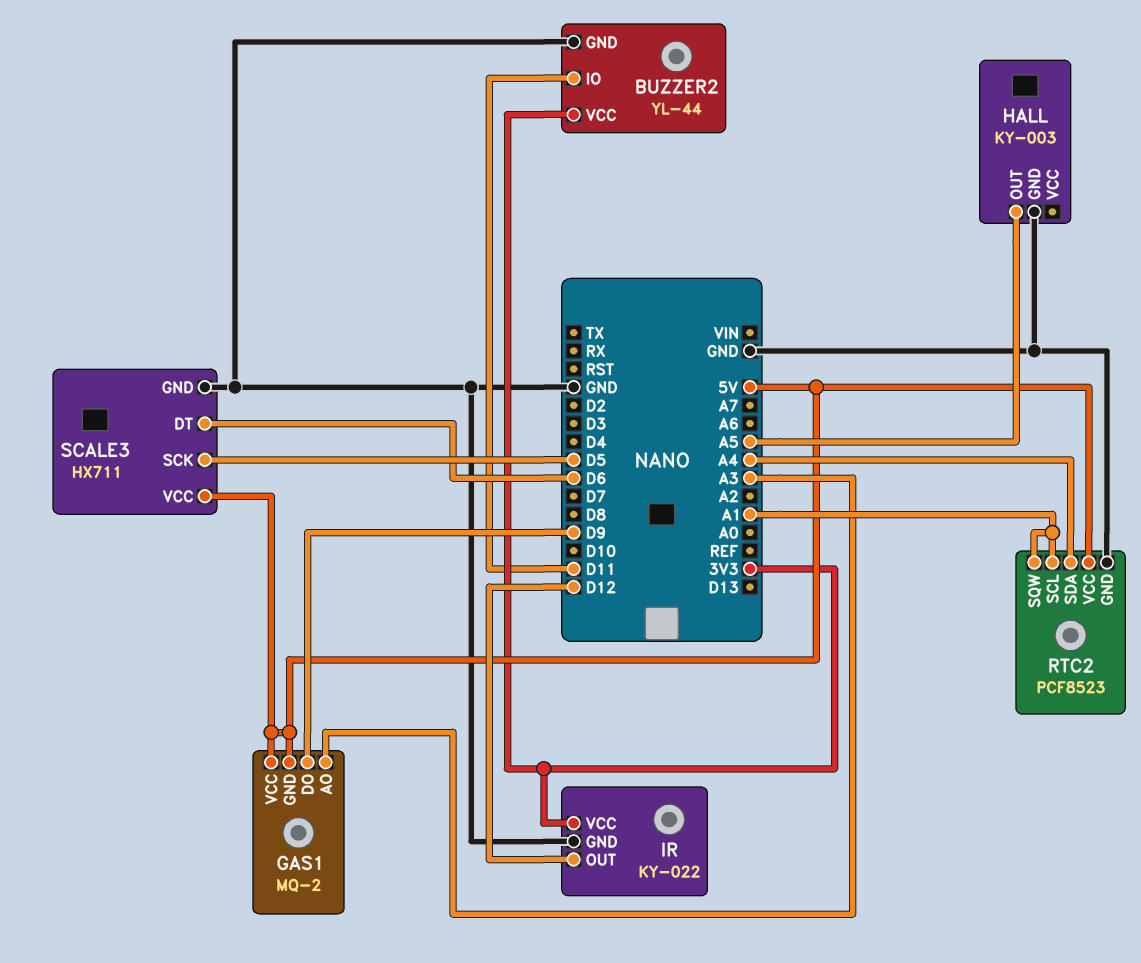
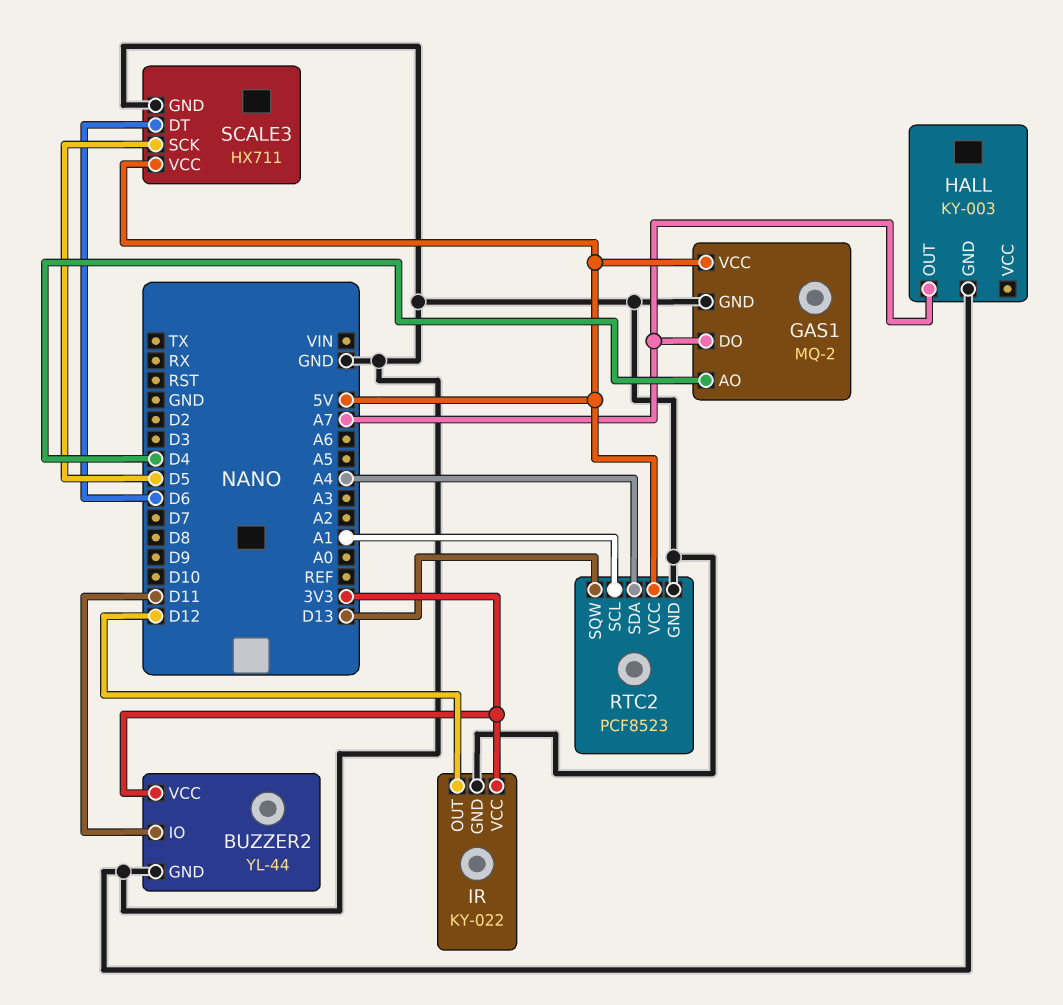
GAS1 pin AO: A3 -> D4
GAS1 pin DO: D9 -> A7
GAS1 pin GND: 5V -> GND
HALL pin OUT: A5 -> A7
RTC2 pin SQW: A1 -> D13

